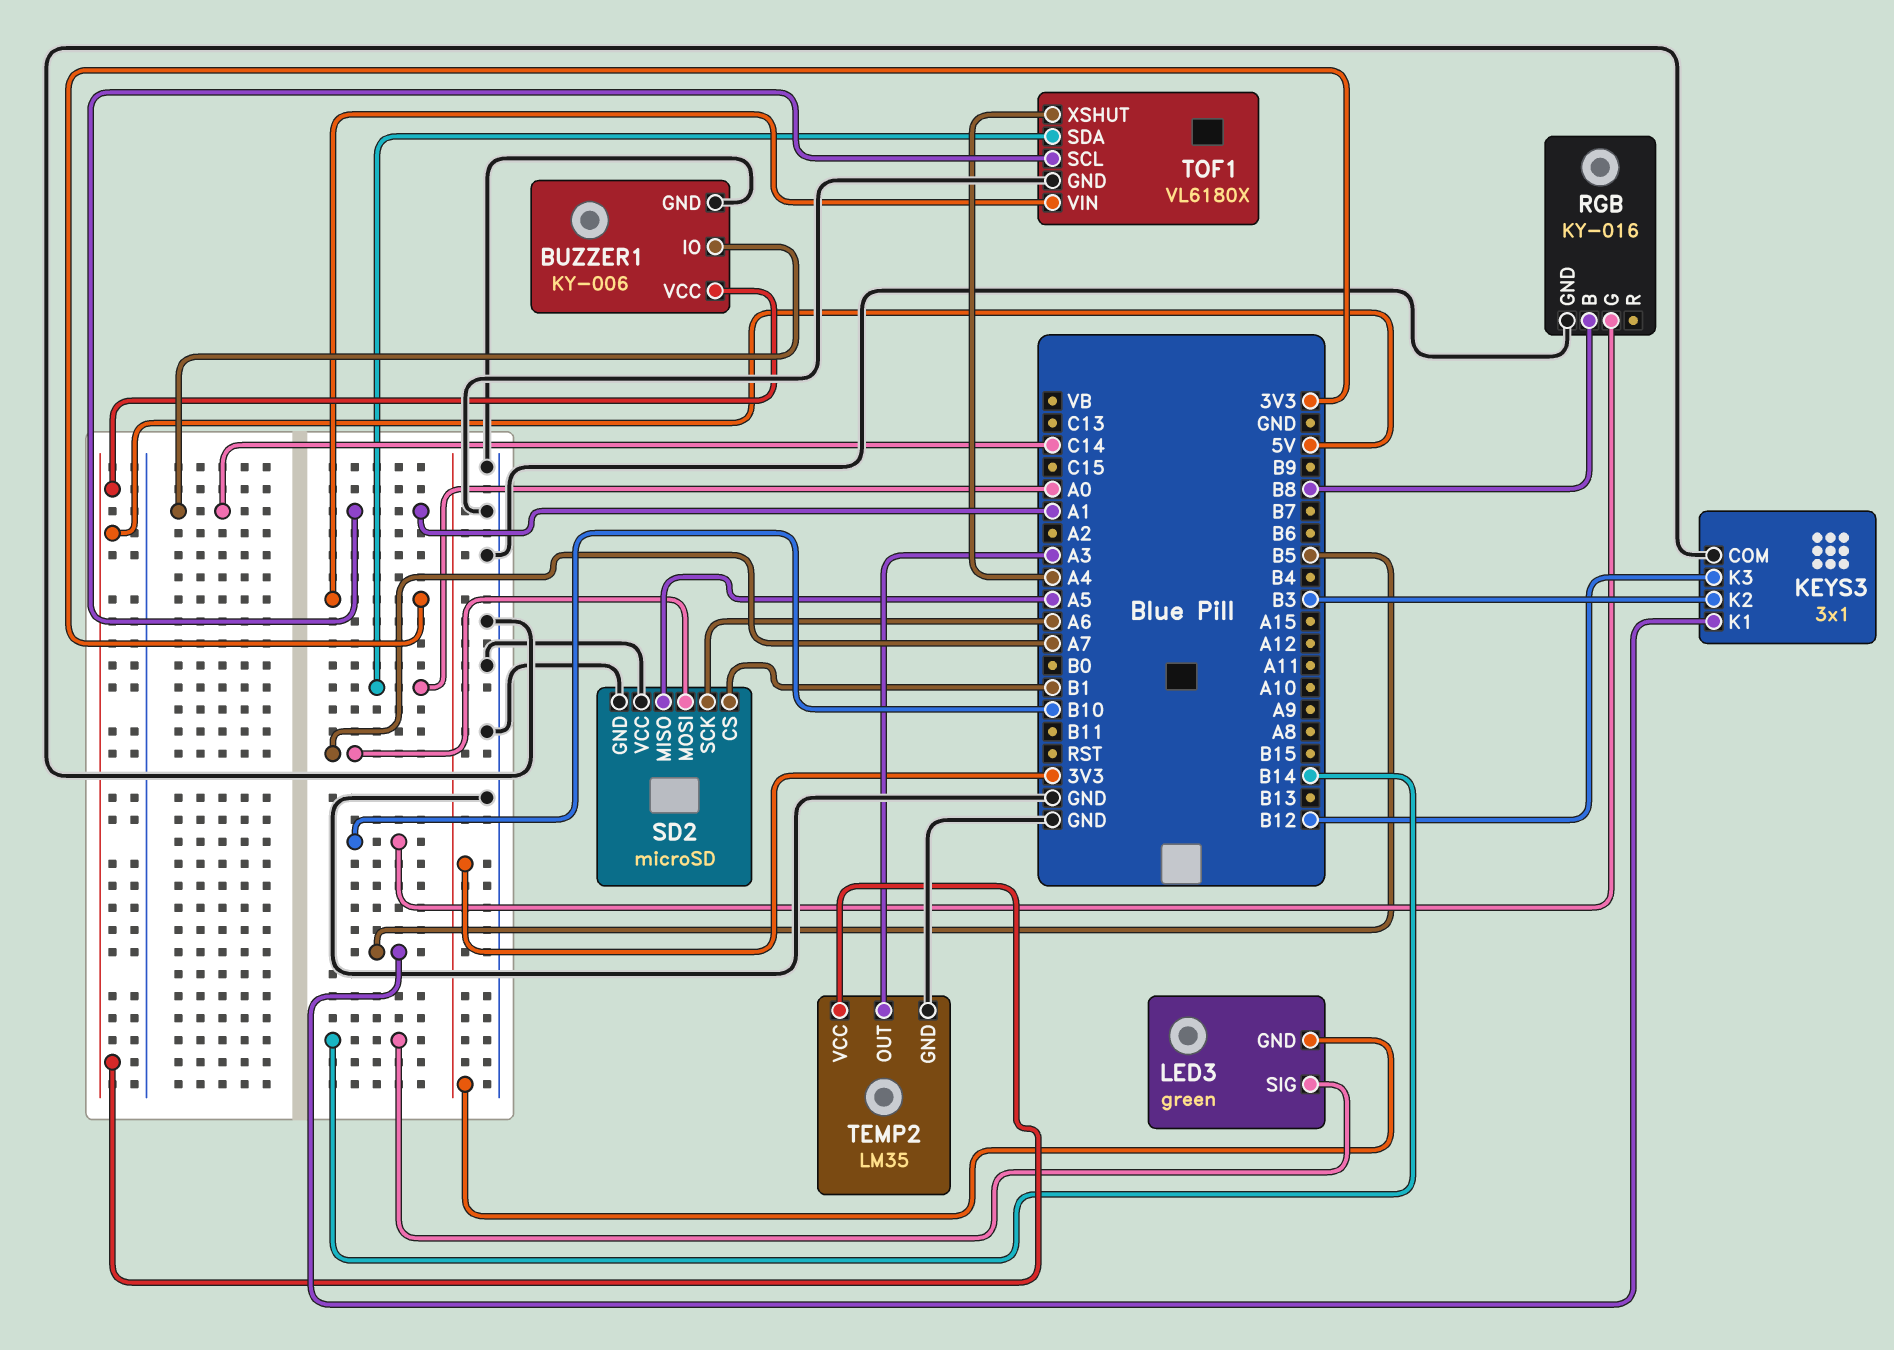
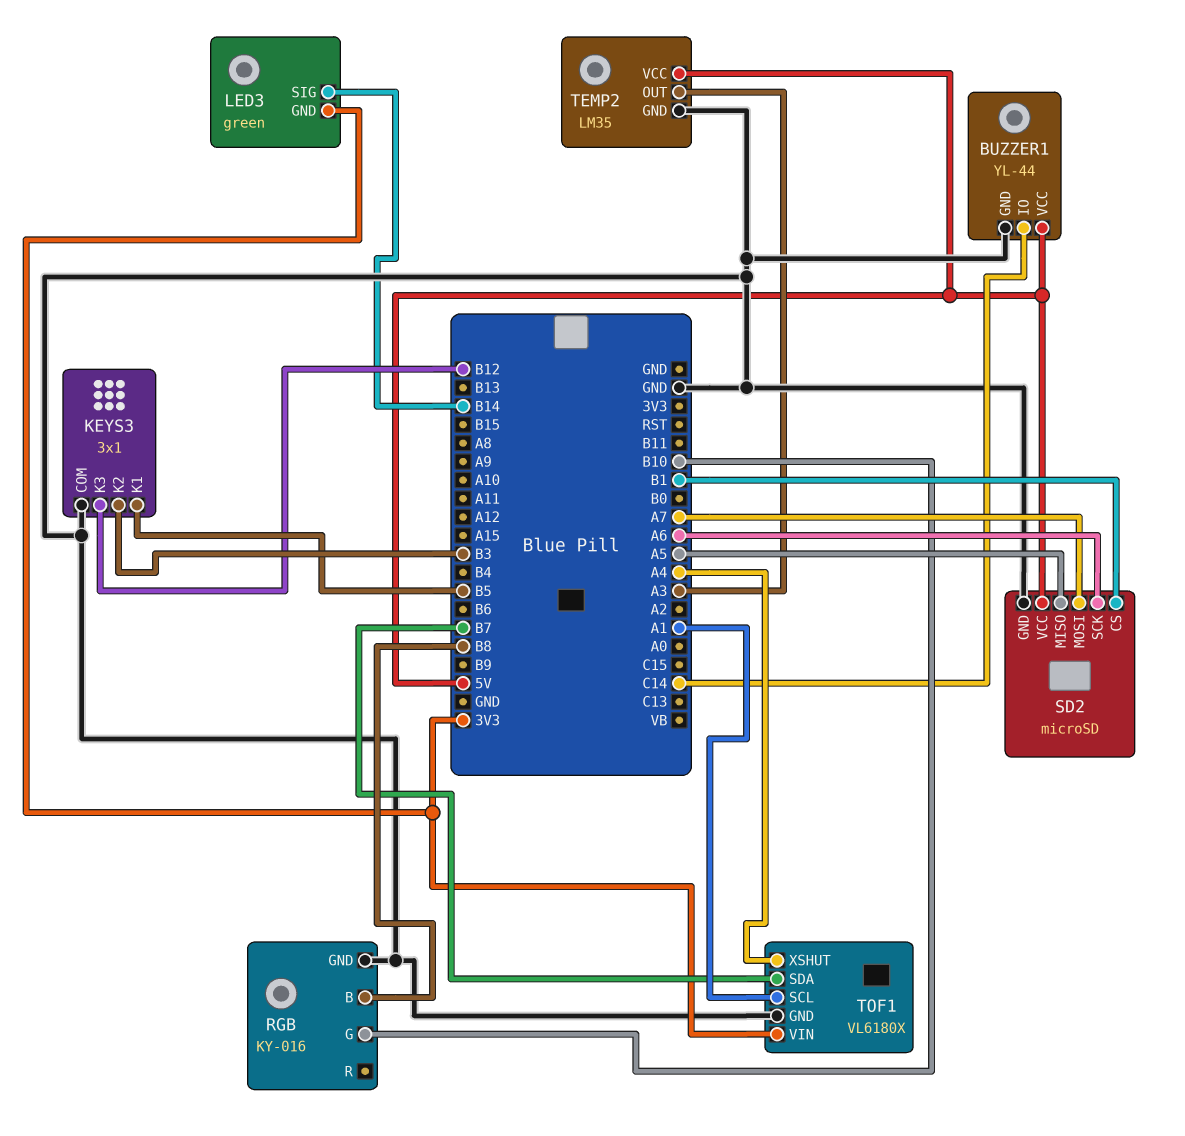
BUZZER1: KY-006 -> YL-44
SD2 pin VCC: GND -> 5V
TOF1 pin SDA: A0 -> B7

